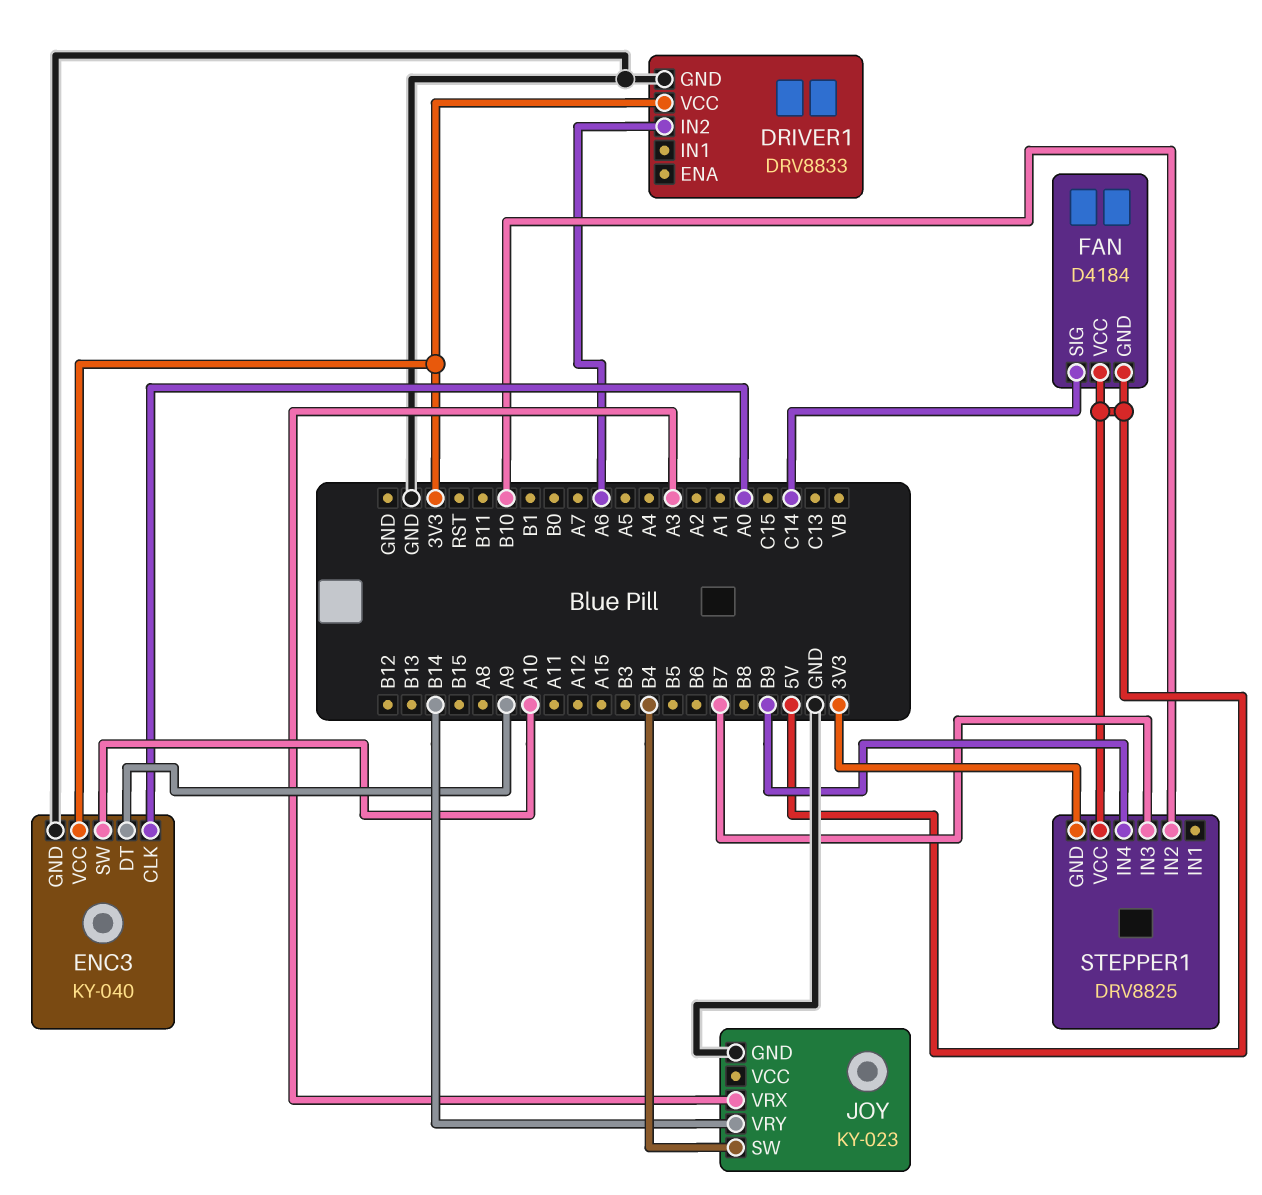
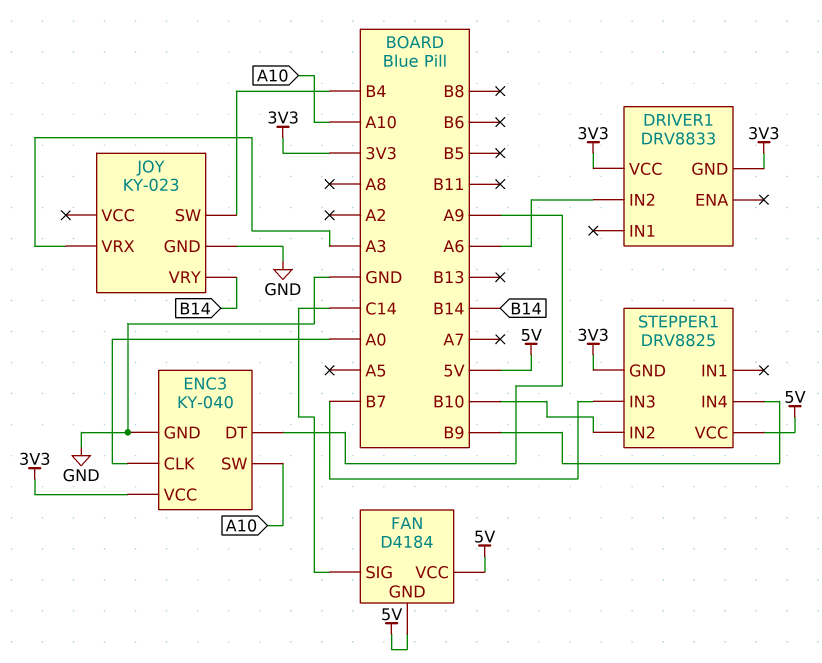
DRIVER1 pin GND: GND -> 3V3

